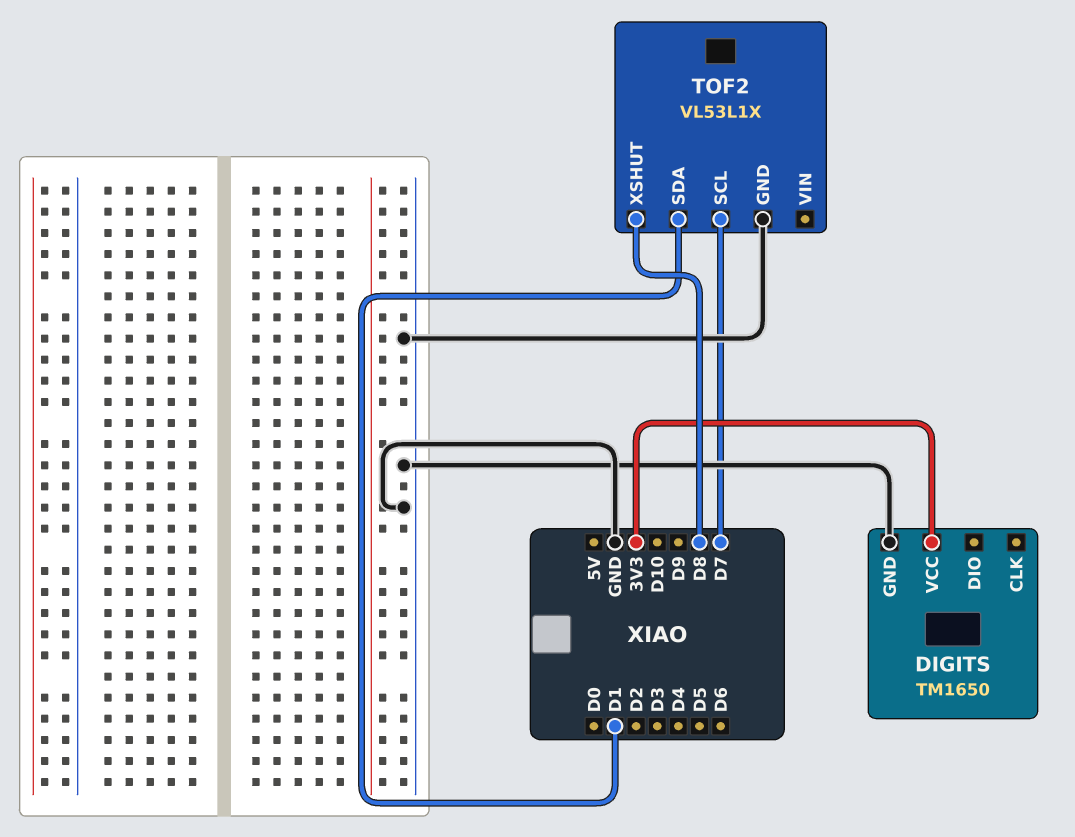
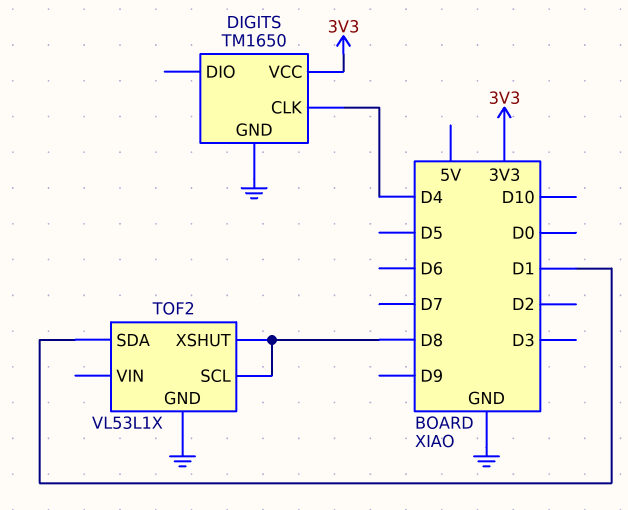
DIGITS pin CLK: none -> D4
TOF2 pin SCL: D7 -> D8

